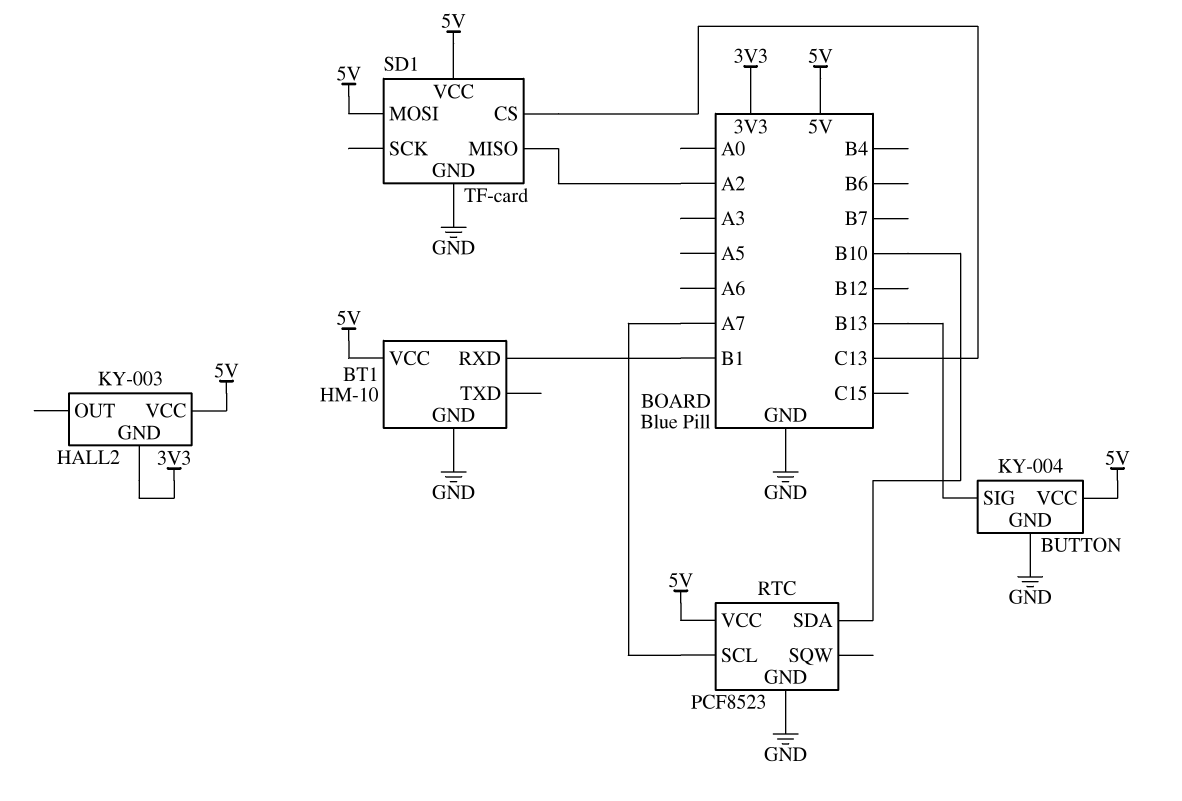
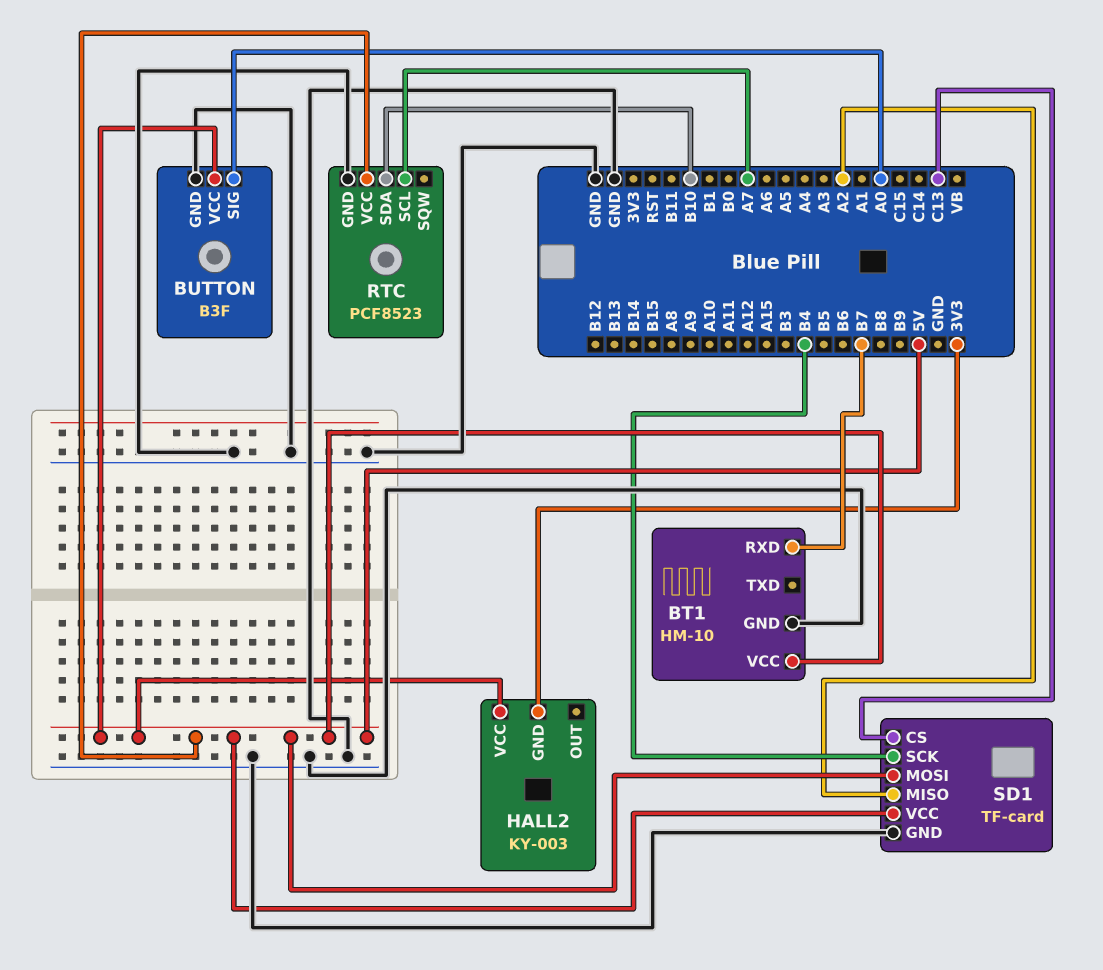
BT1 pin RXD: B1 -> B7
BUTTON: KY-004 -> B3F
BUTTON pin SIG: B13 -> A0
SD1 pin SCK: none -> B4

